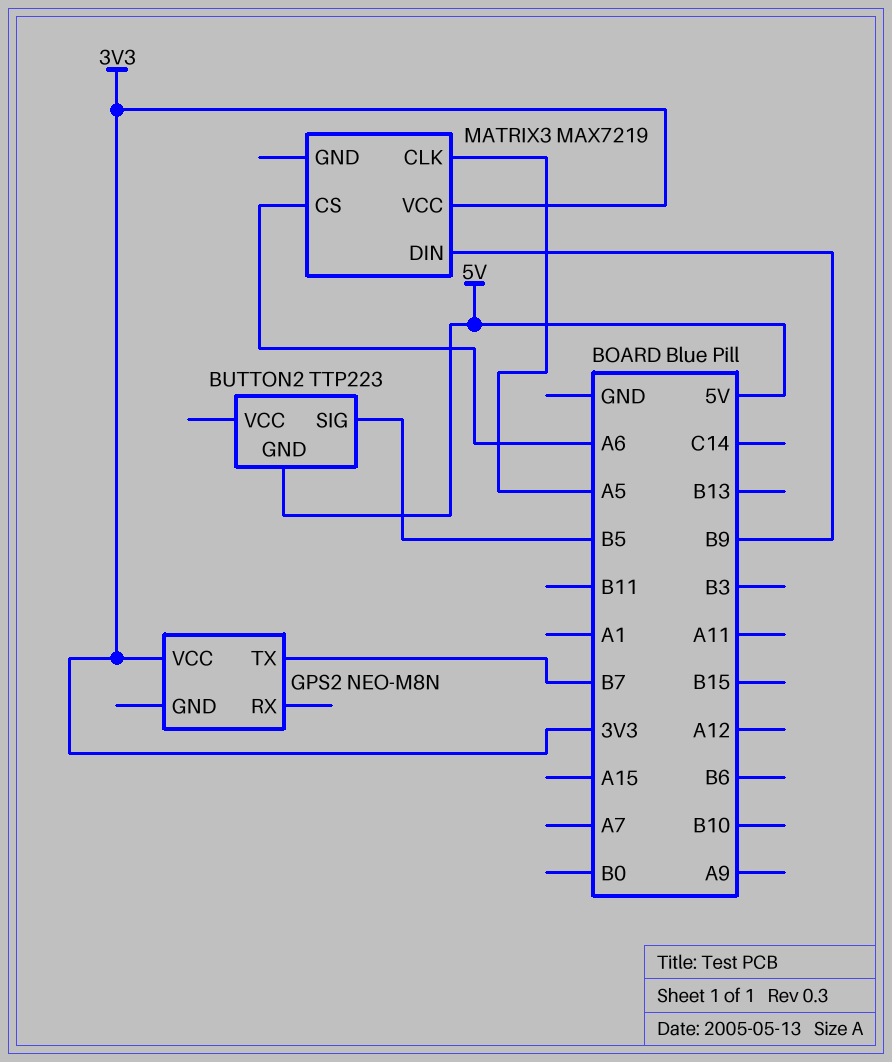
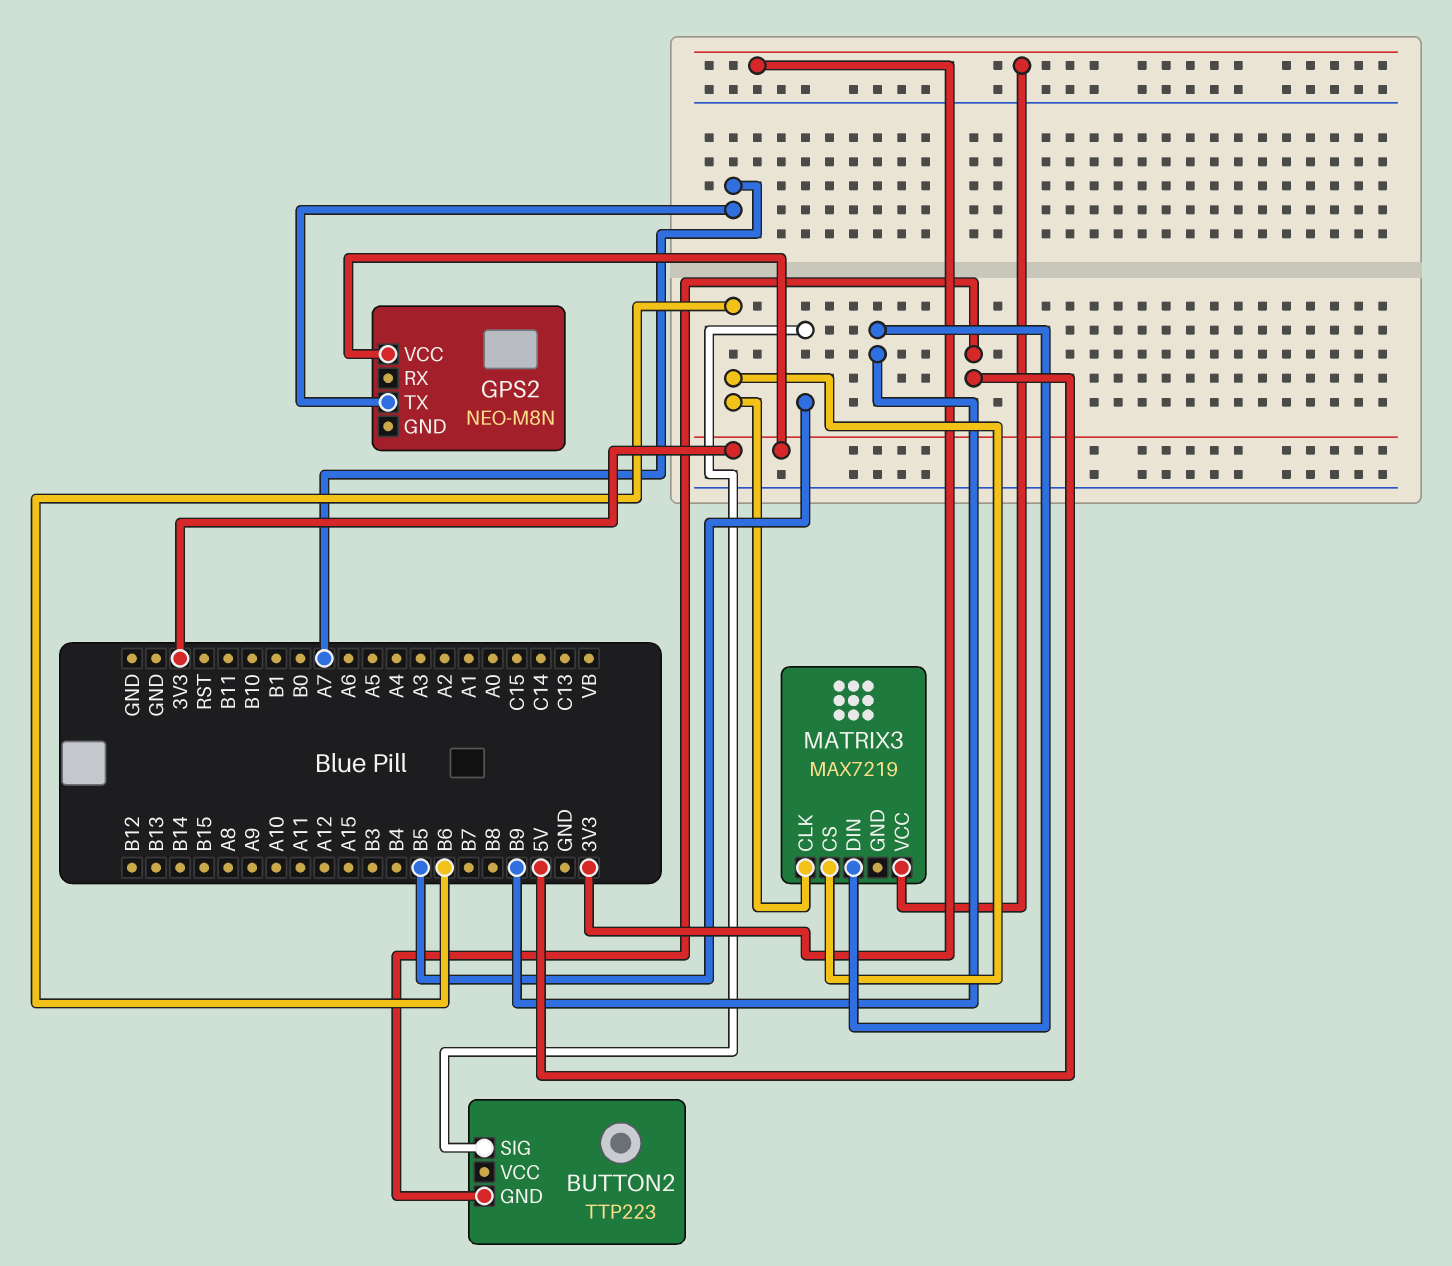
GPS2 pin TX: B7 -> A7
MATRIX3 pin CLK: A5 -> B6
MATRIX3 pin CS: A6 -> B6

